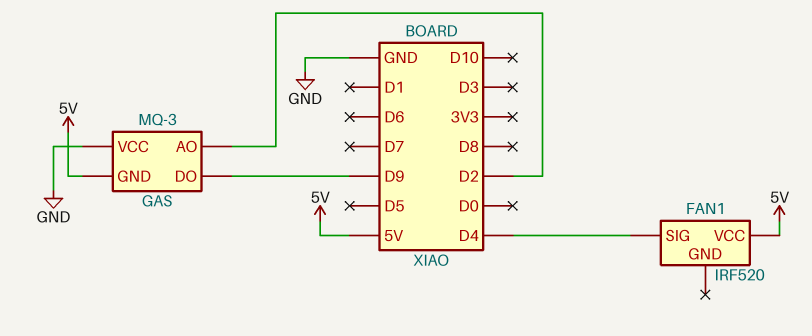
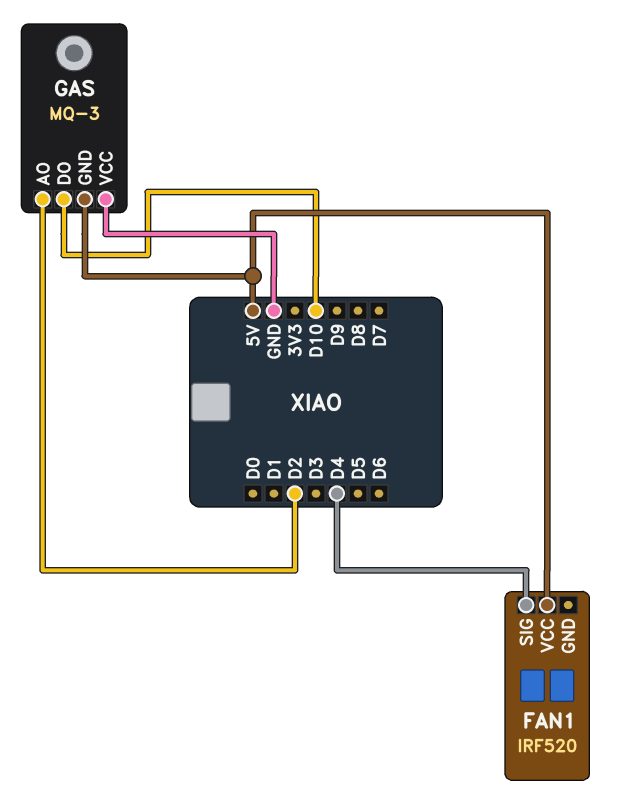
GAS pin DO: D9 -> D10

